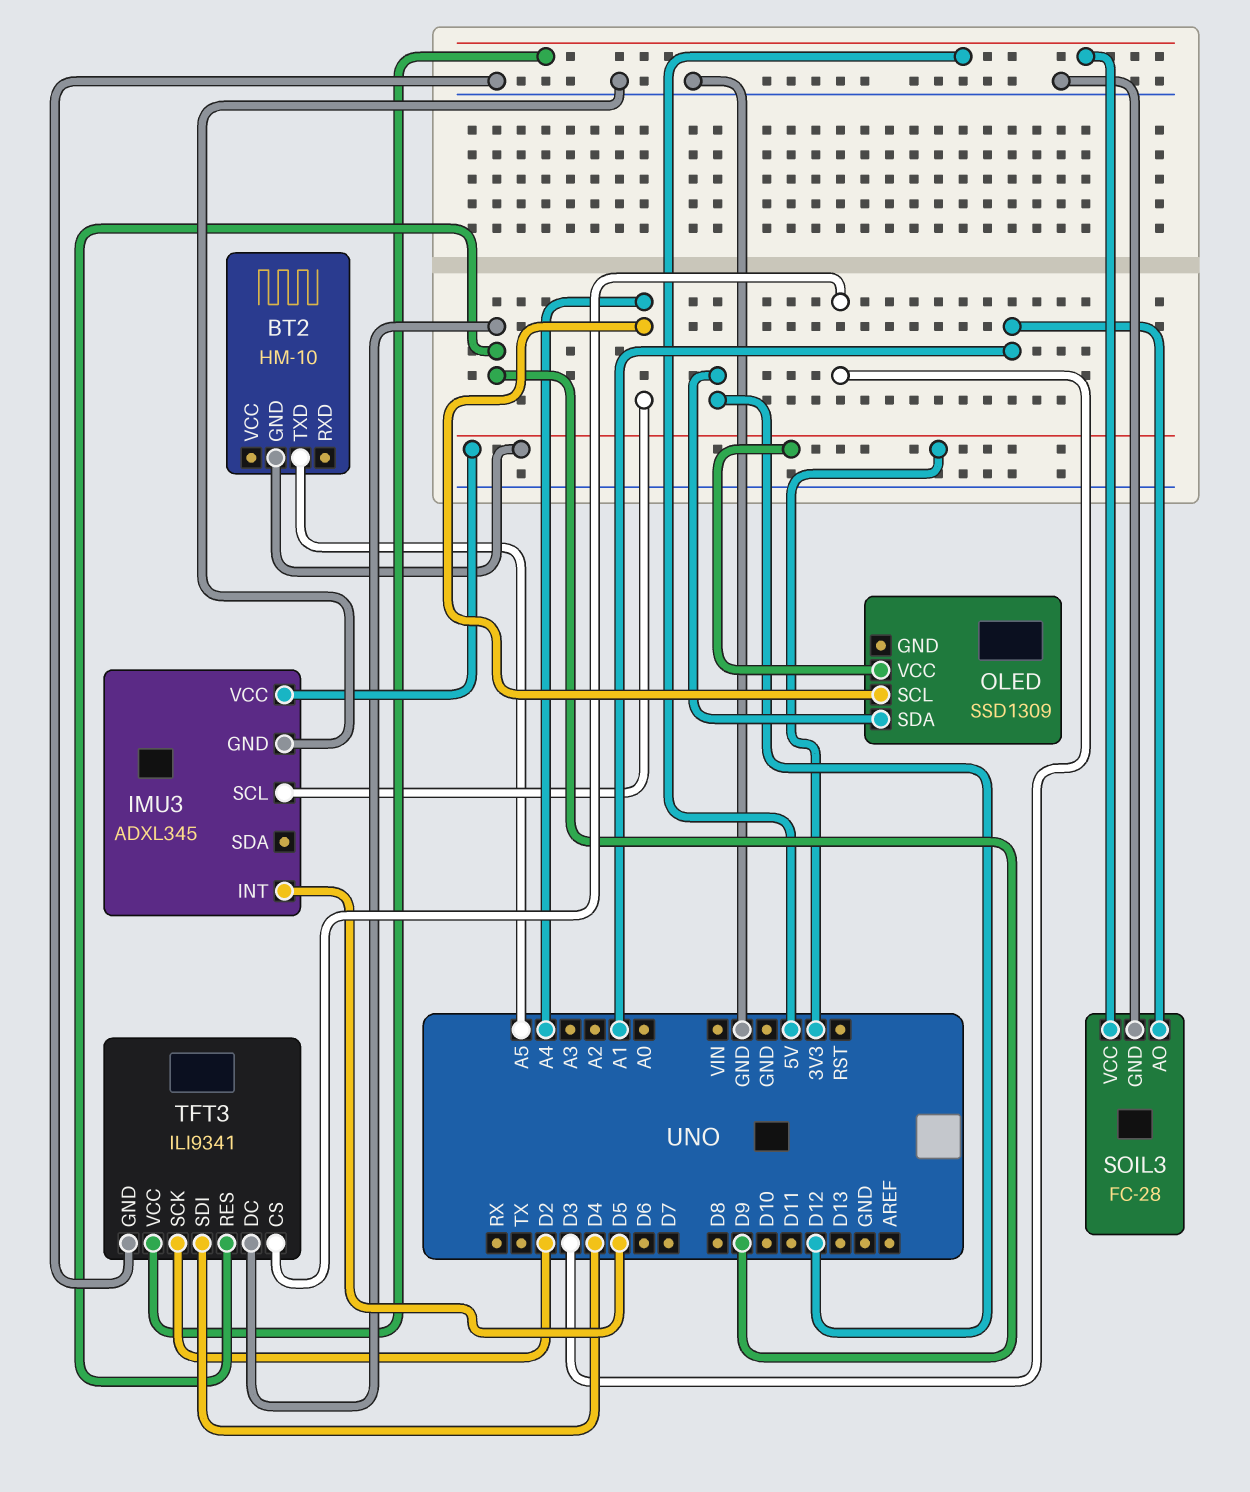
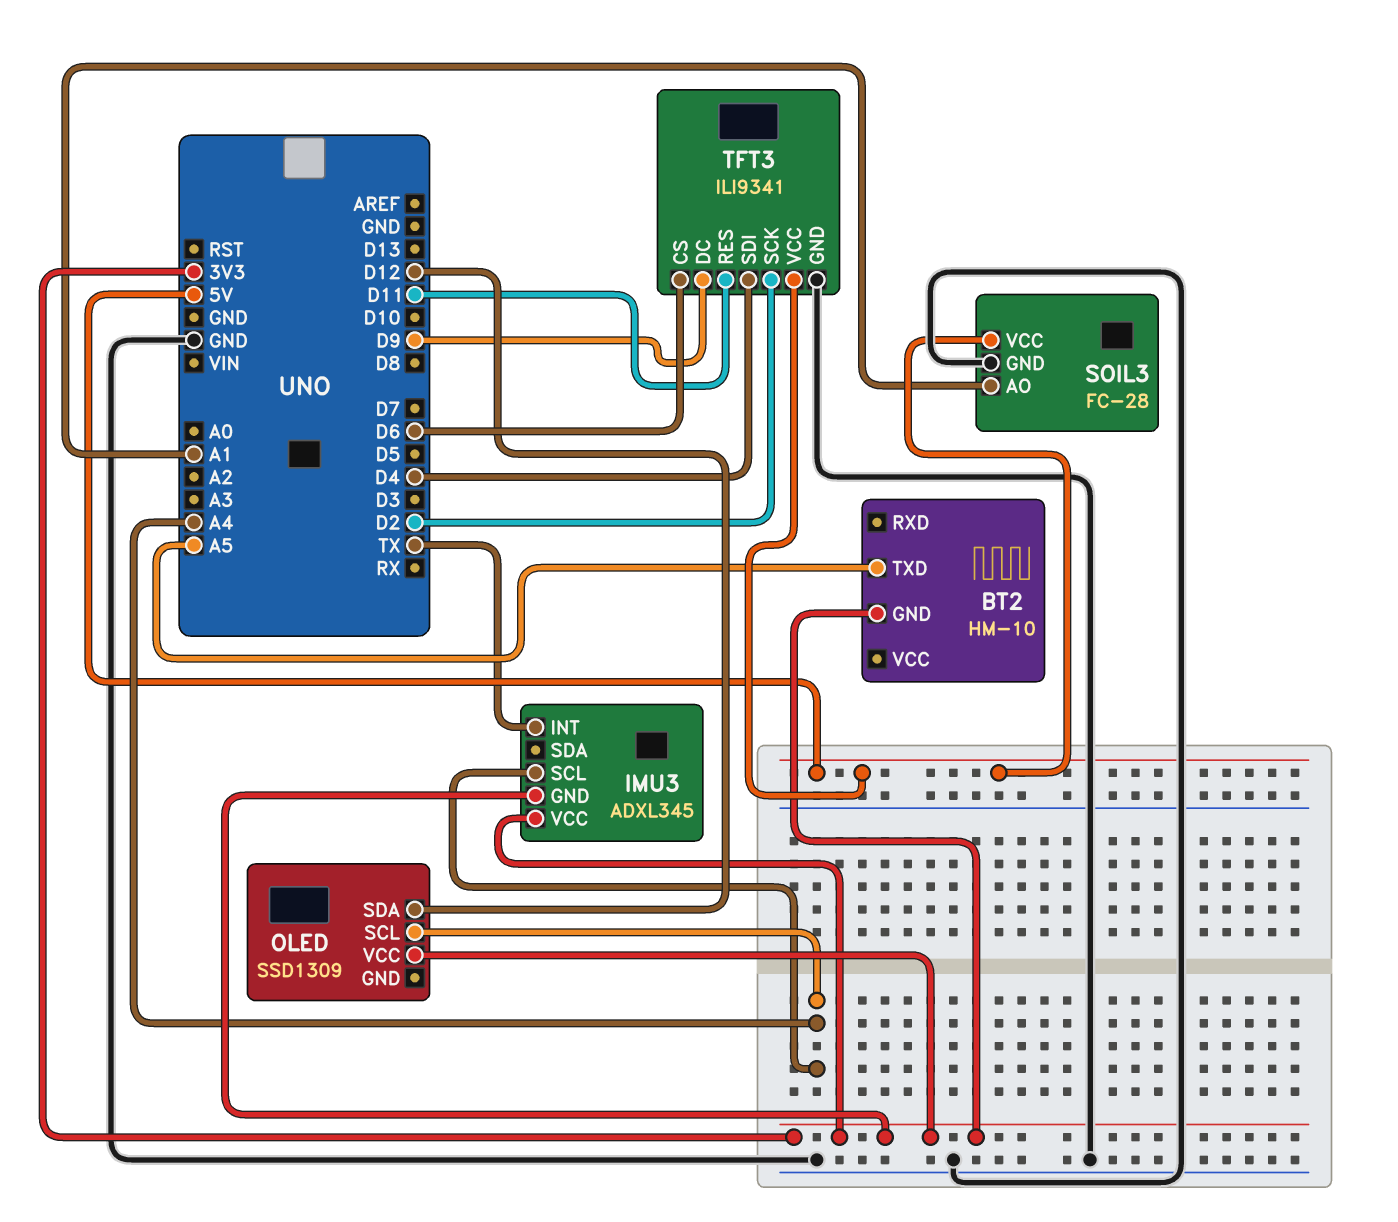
IMU3 pin GND: GND -> 3V3
IMU3 pin INT: D5 -> TX
TFT3 pin CS: D3 -> D6
TFT3 pin RES: D9 -> D11

